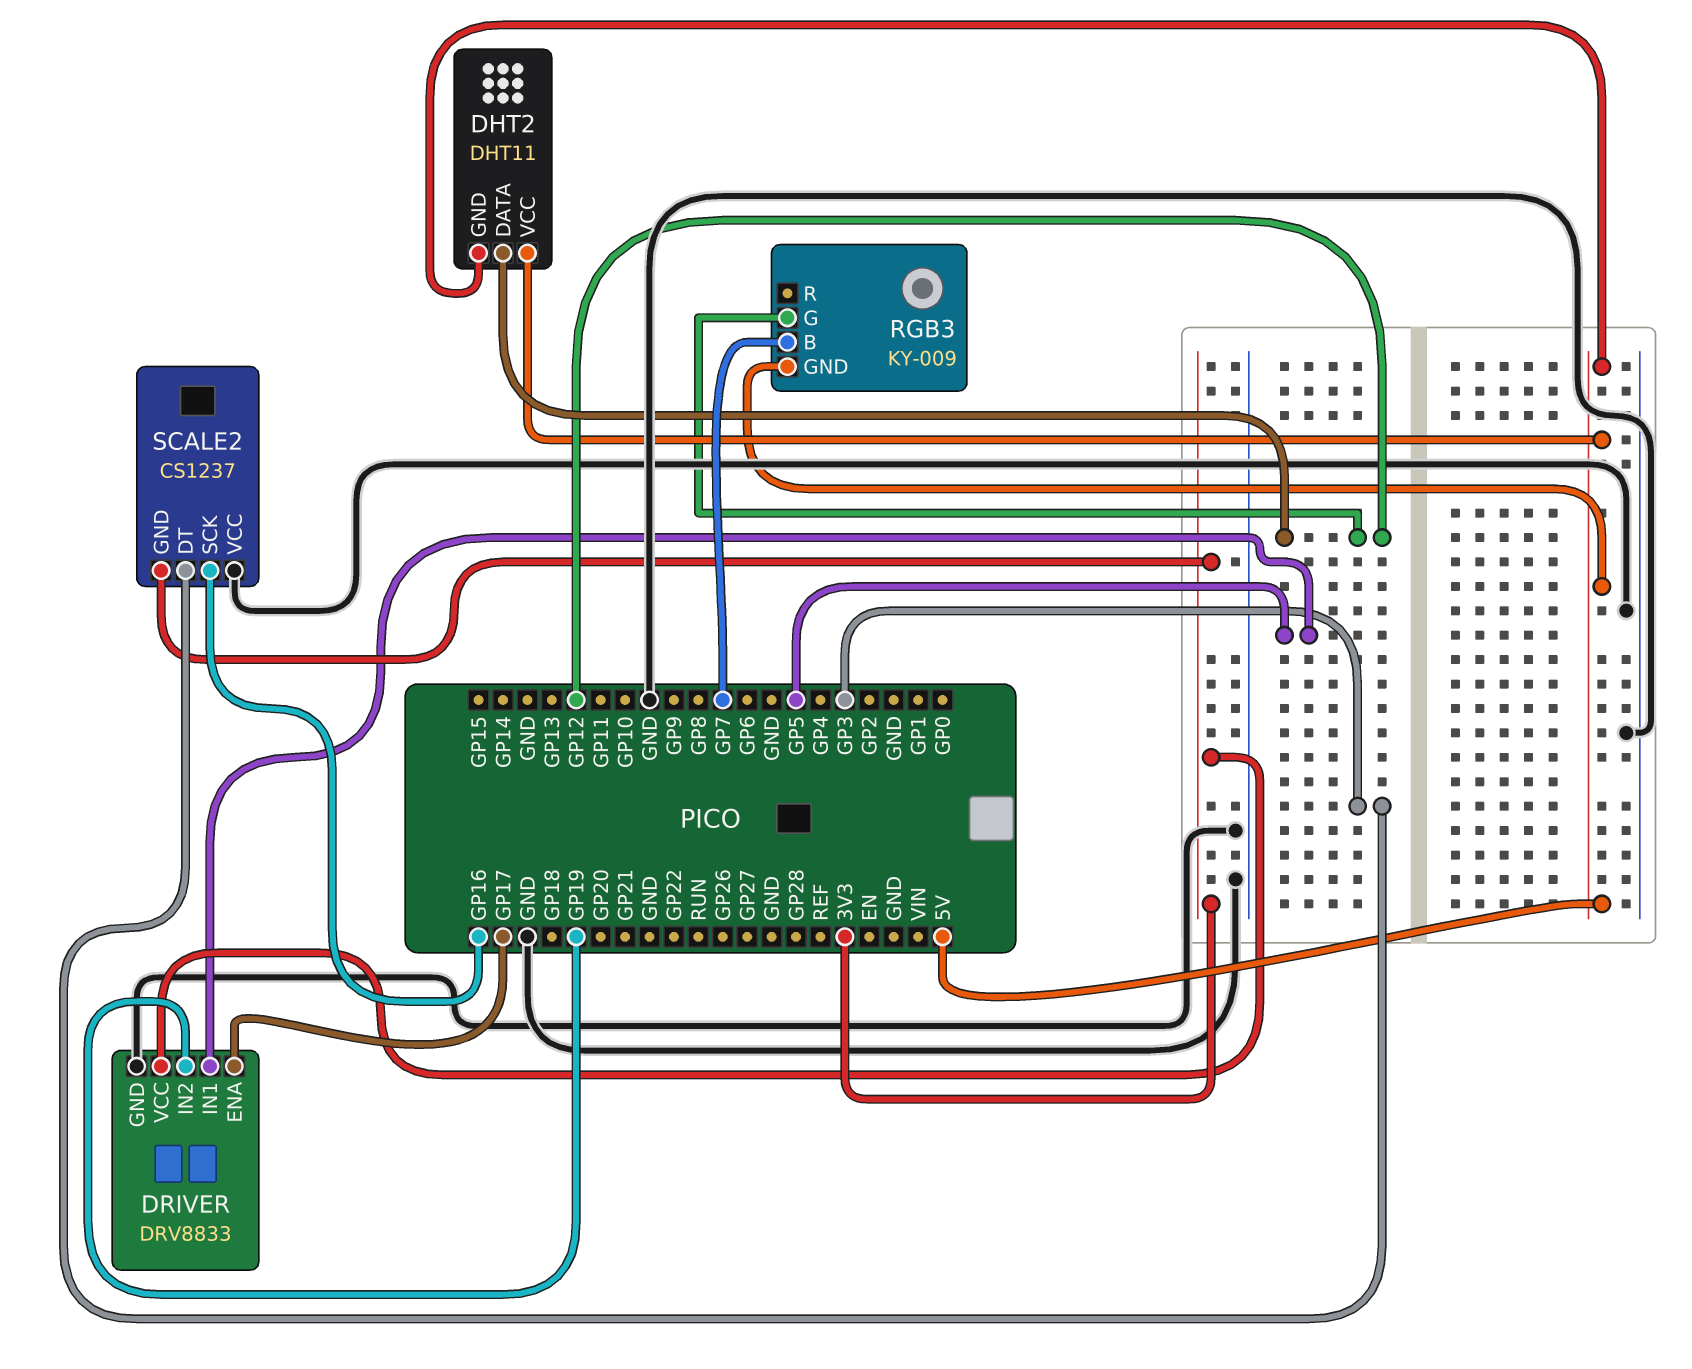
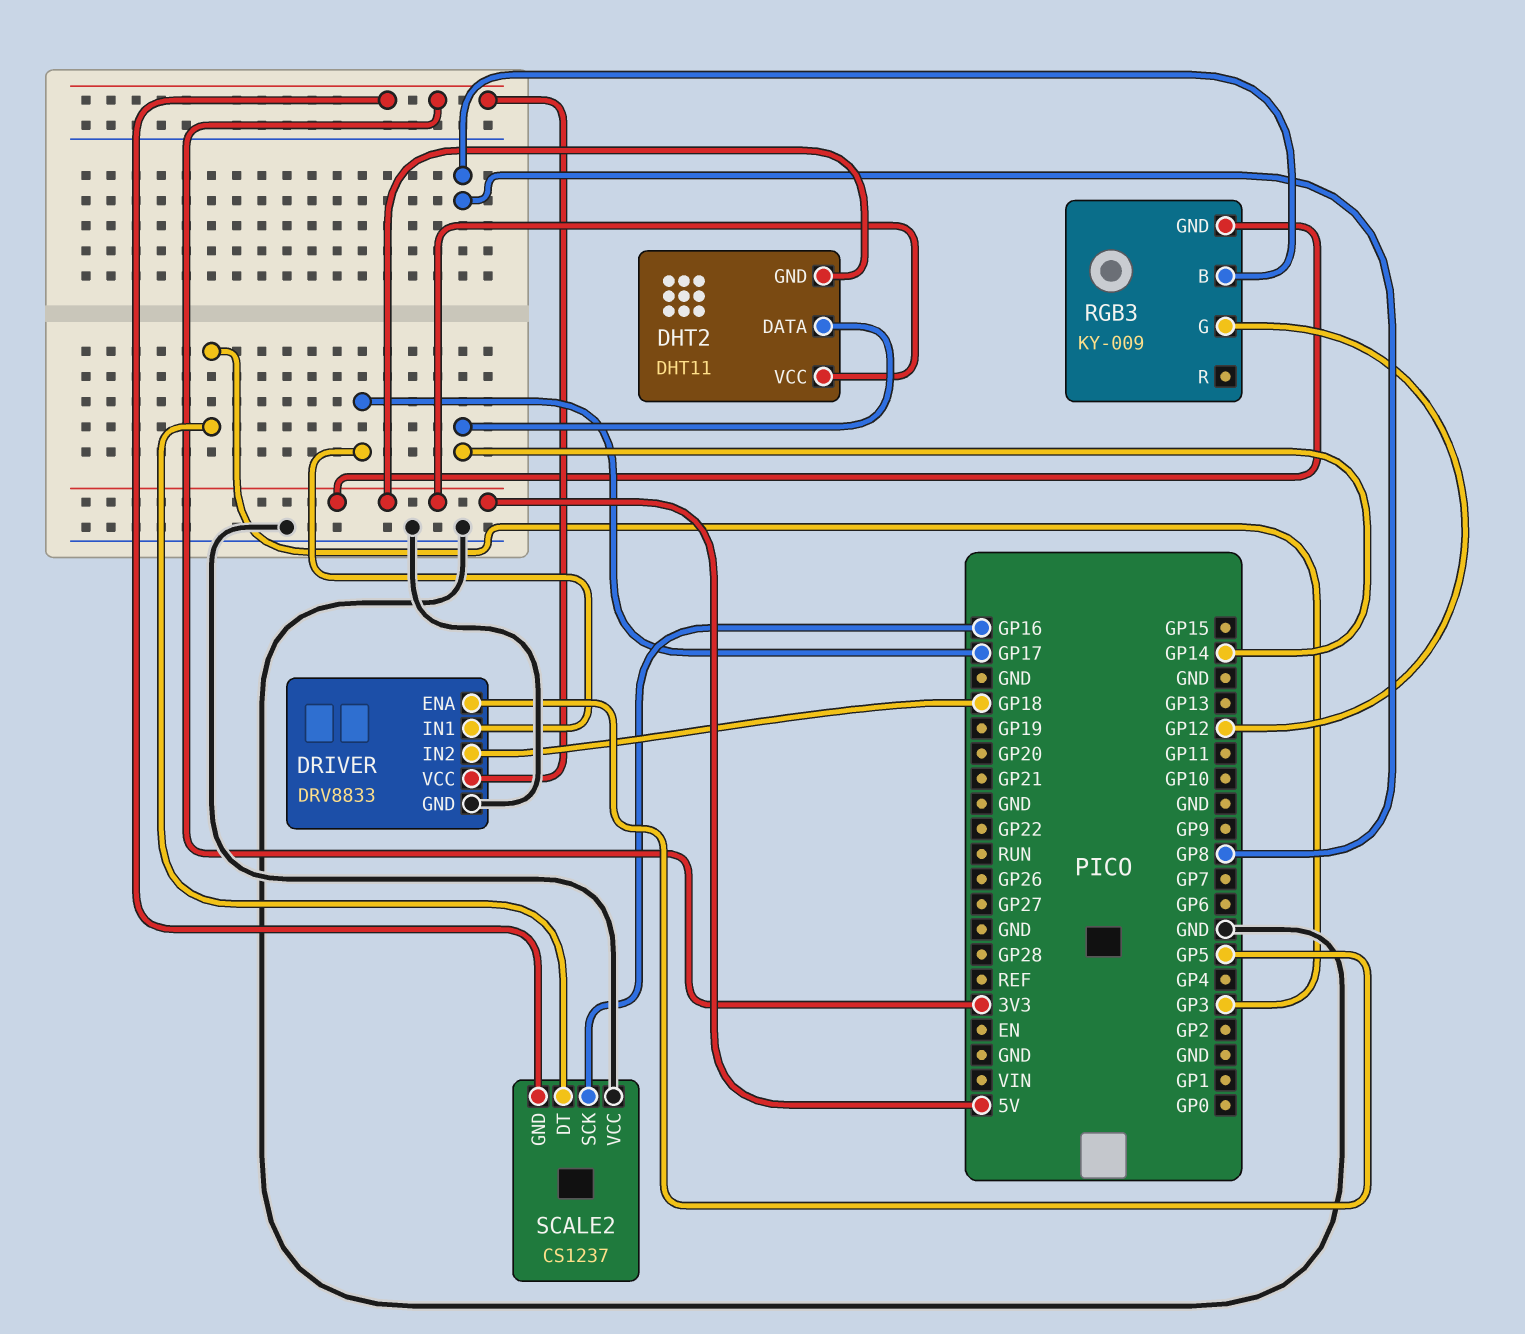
DHT2 pin DATA: GP12 -> GP14
DRIVER pin ENA: GP17 -> GP5
DRIVER pin IN1: GP5 -> GP17
DRIVER pin IN2: GP19 -> GP18
RGB3 pin B: GP7 -> GP8

